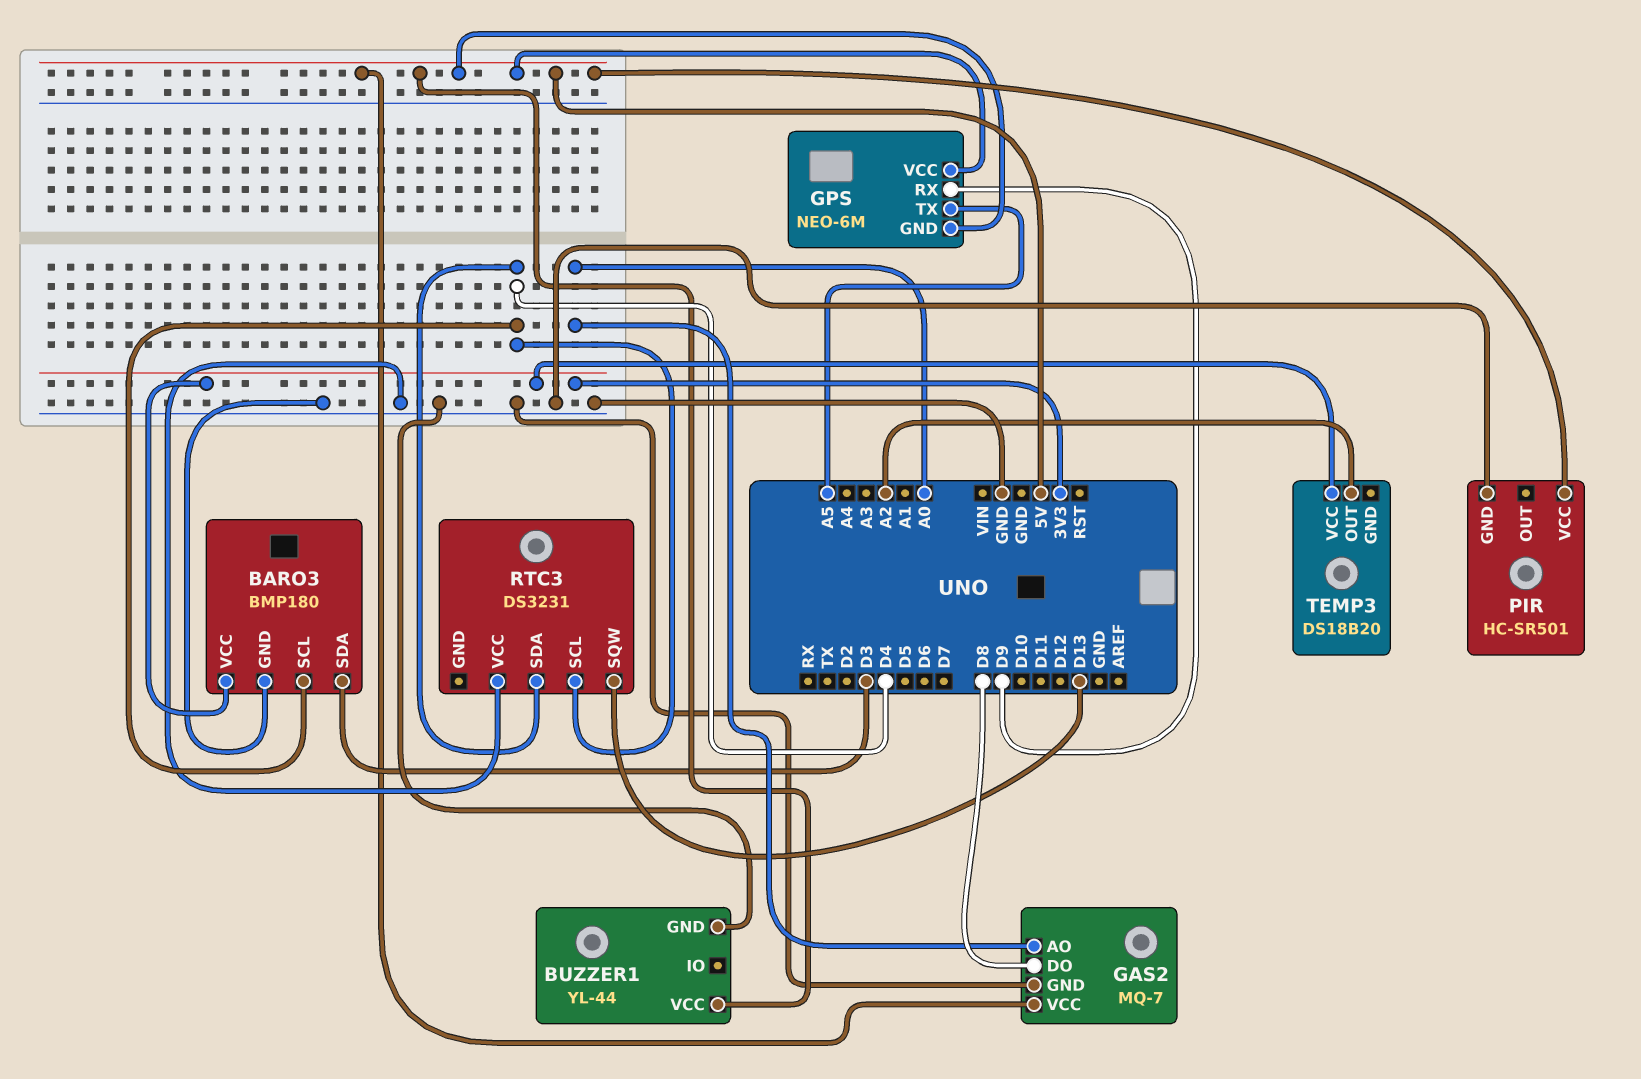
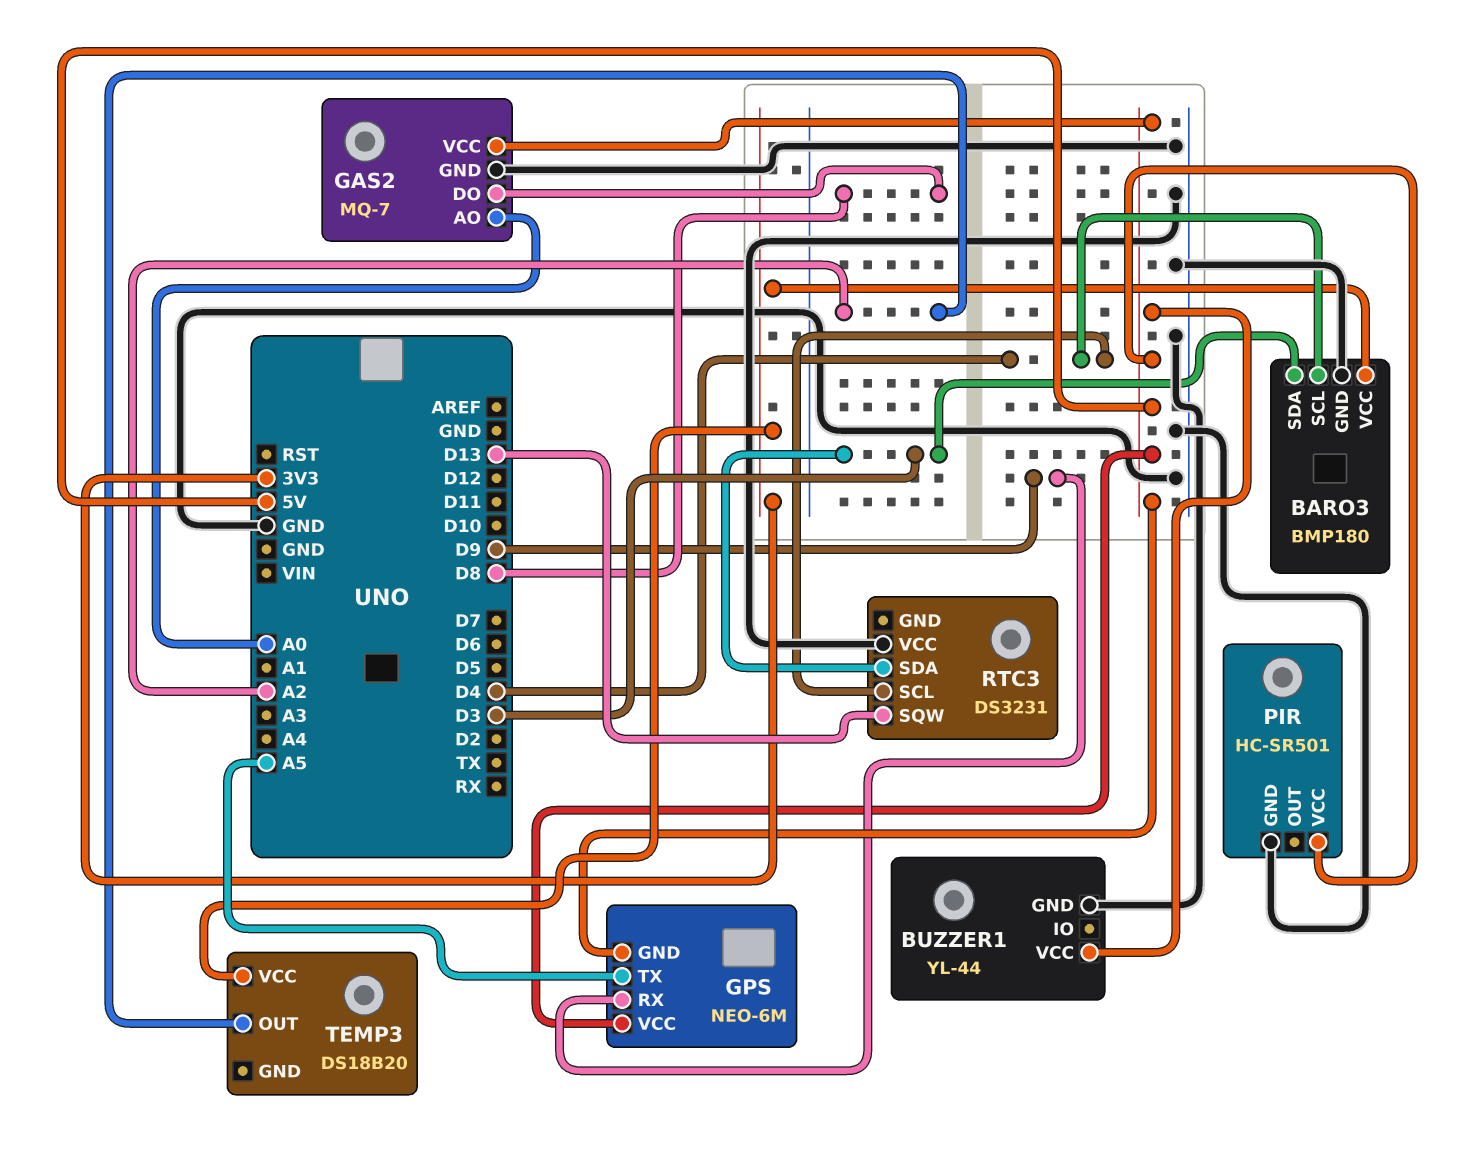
RTC3 pin SDA: D4 -> D3

